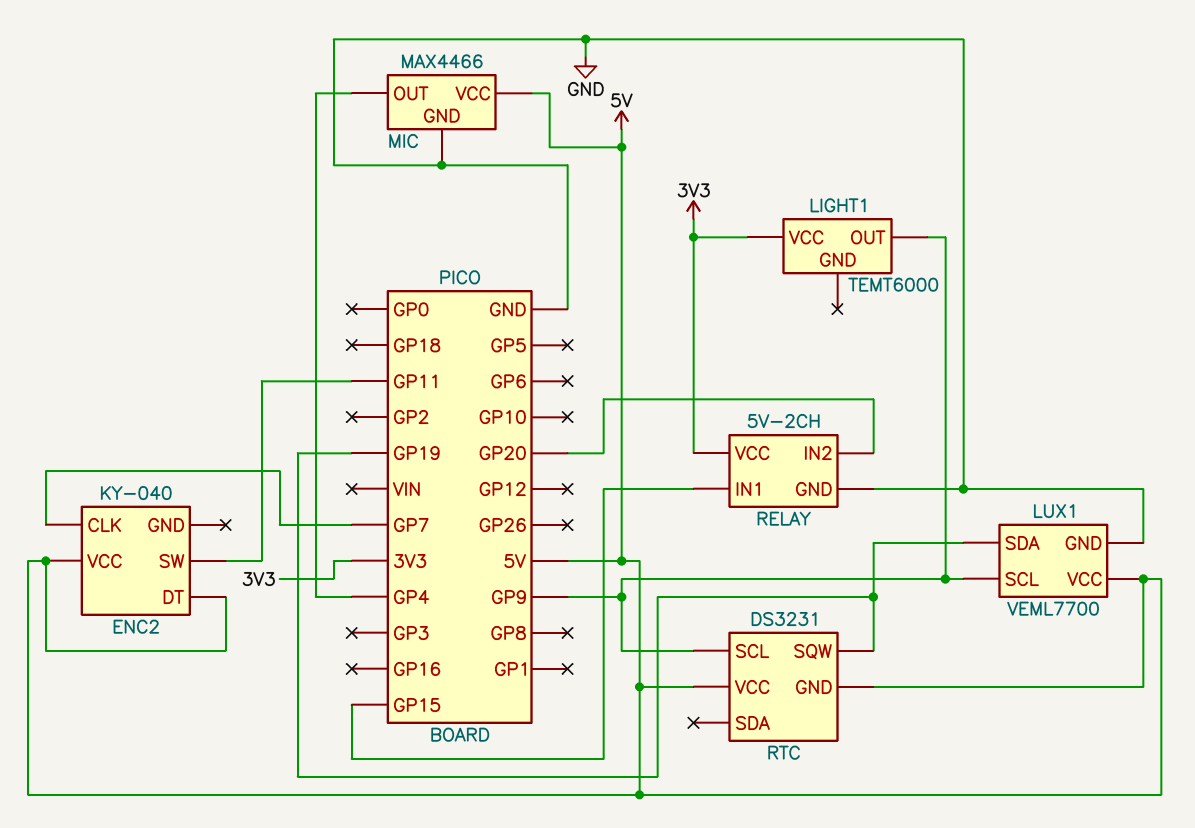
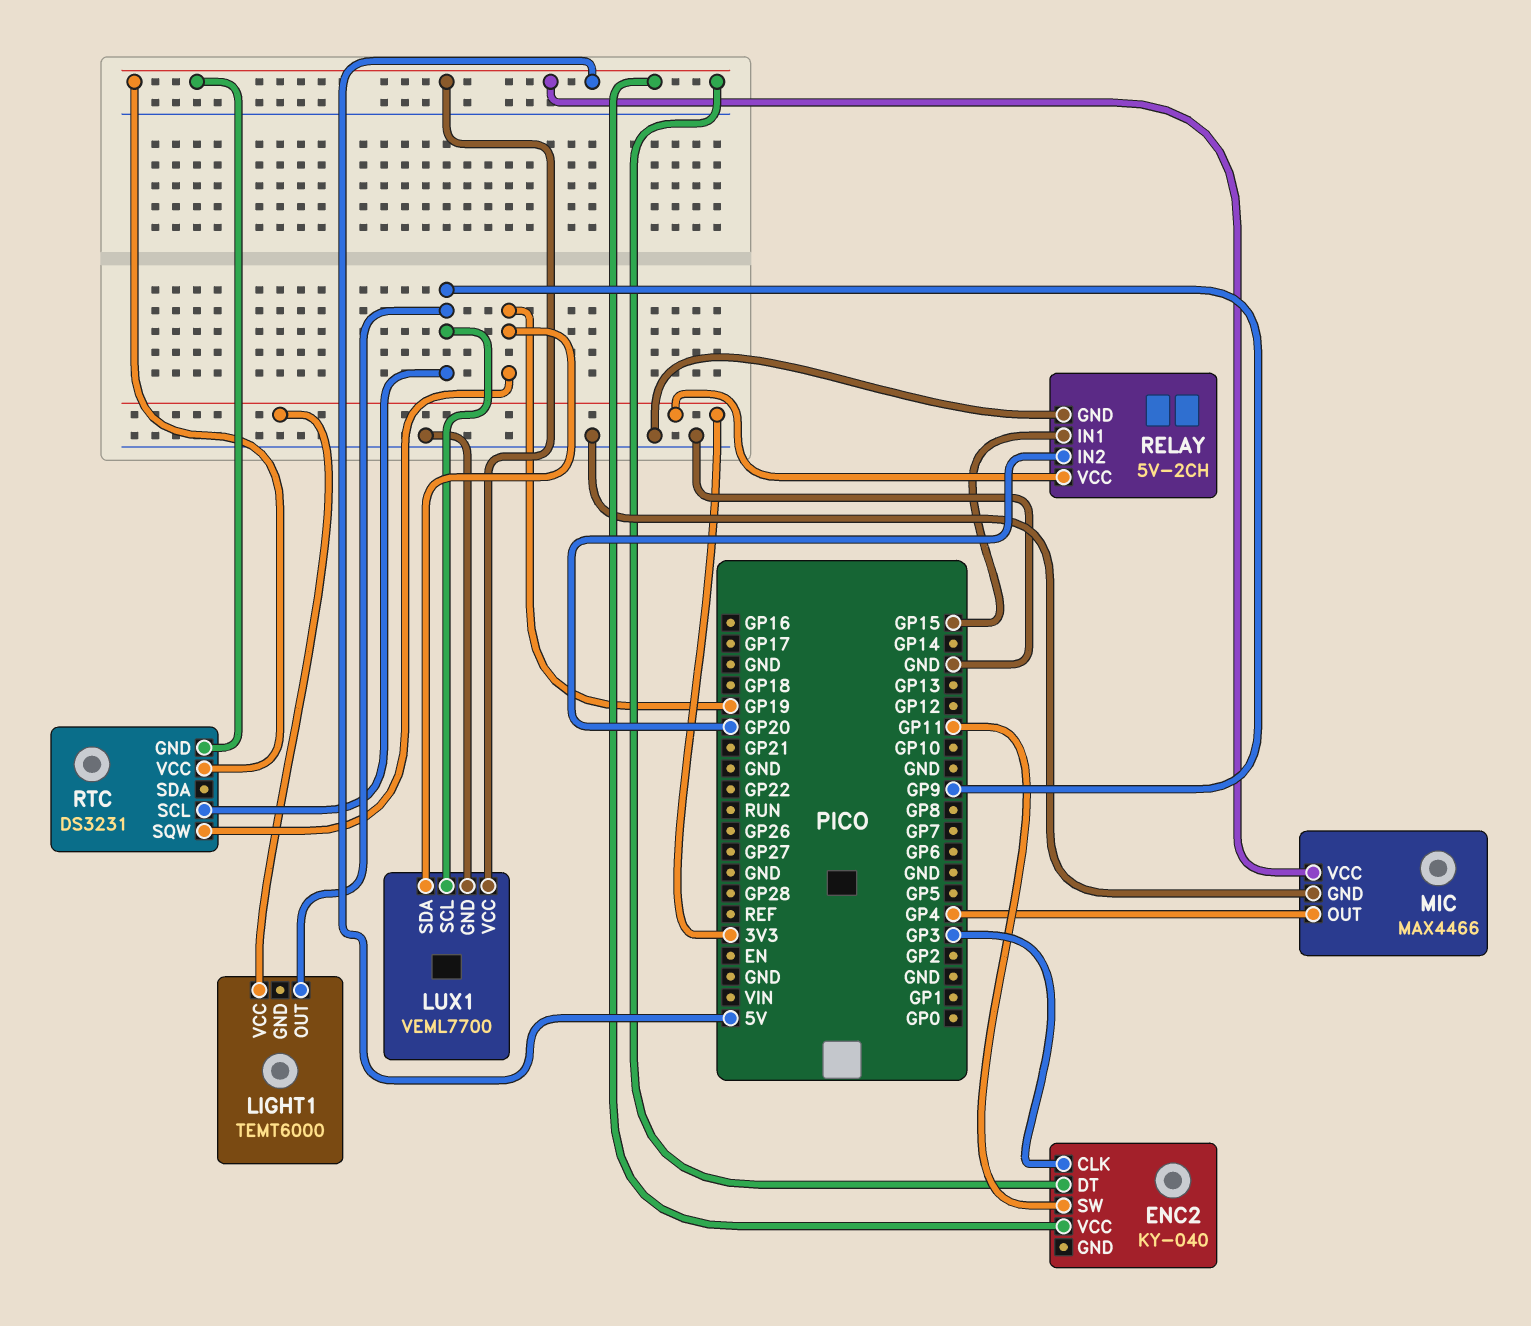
ENC2 pin CLK: GP7 -> GP3

